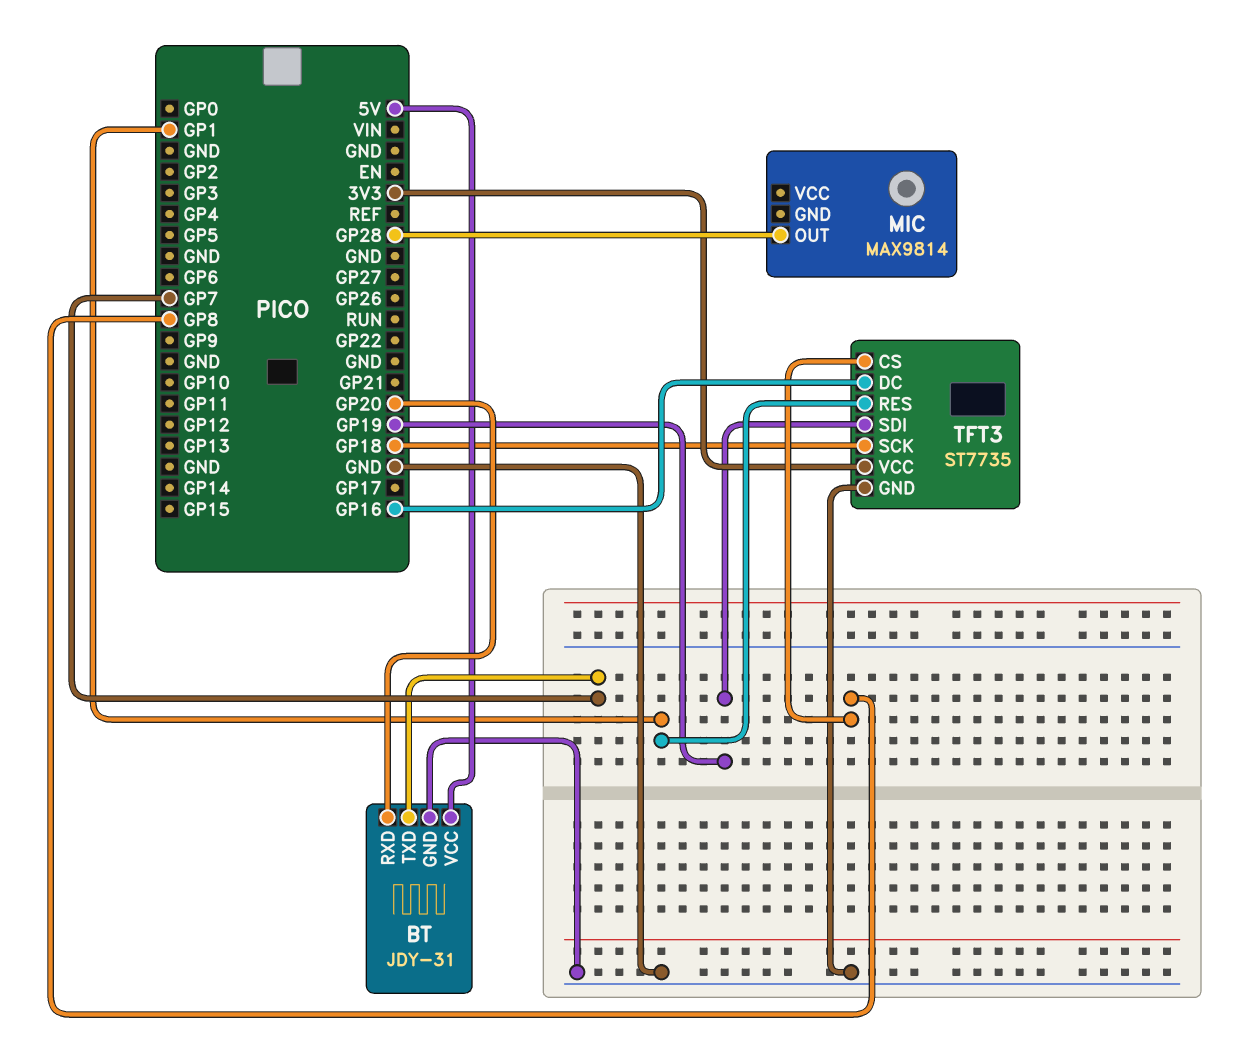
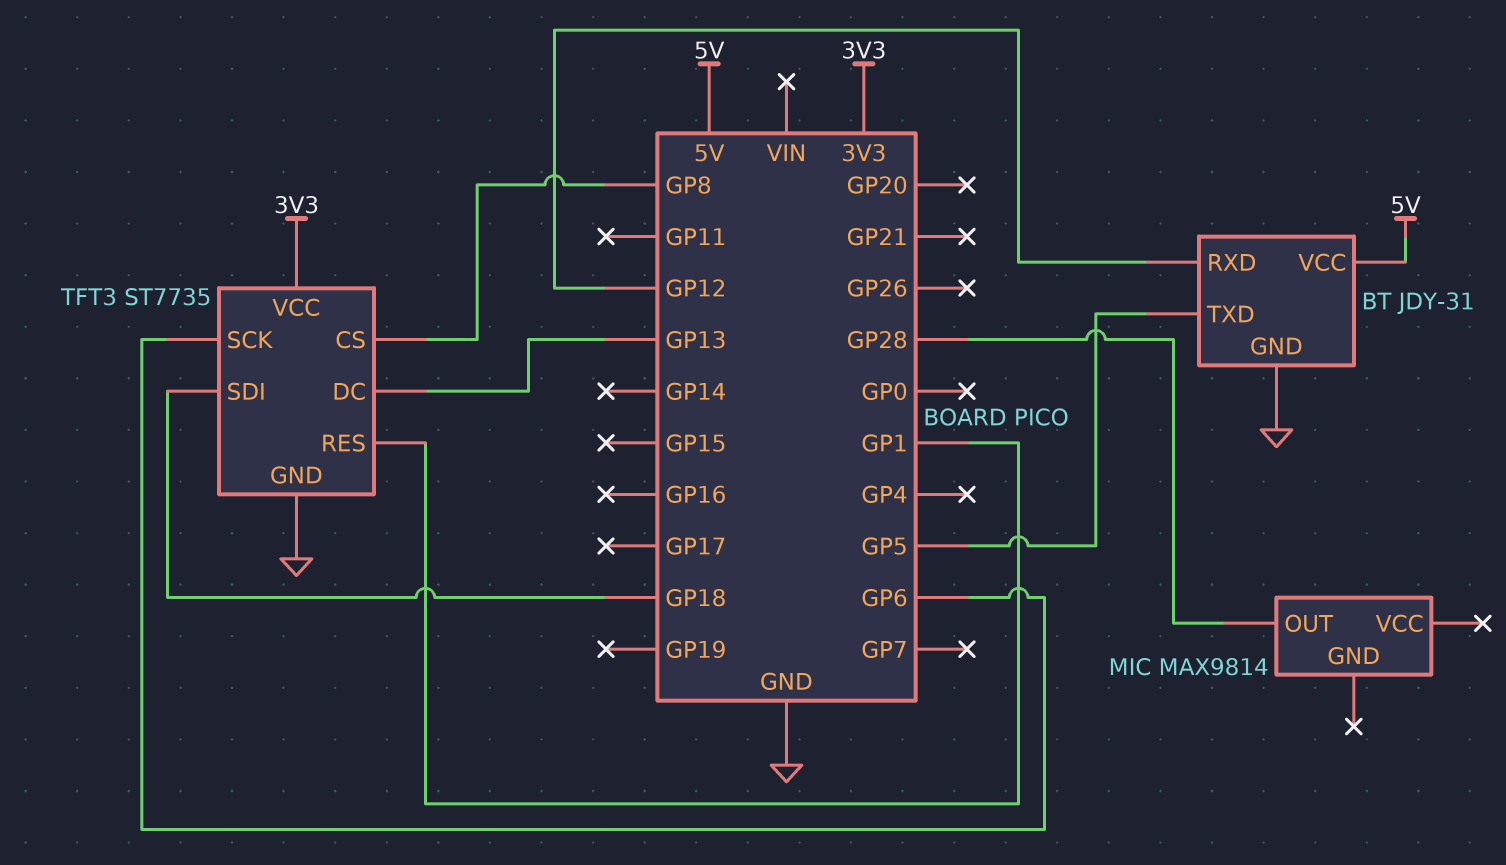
BT pin RXD: GP20 -> GP12
BT pin TXD: GP7 -> GP5
TFT3 pin DC: GP16 -> GP13
TFT3 pin SCK: GP18 -> GP6
TFT3 pin SDI: GP19 -> GP18

